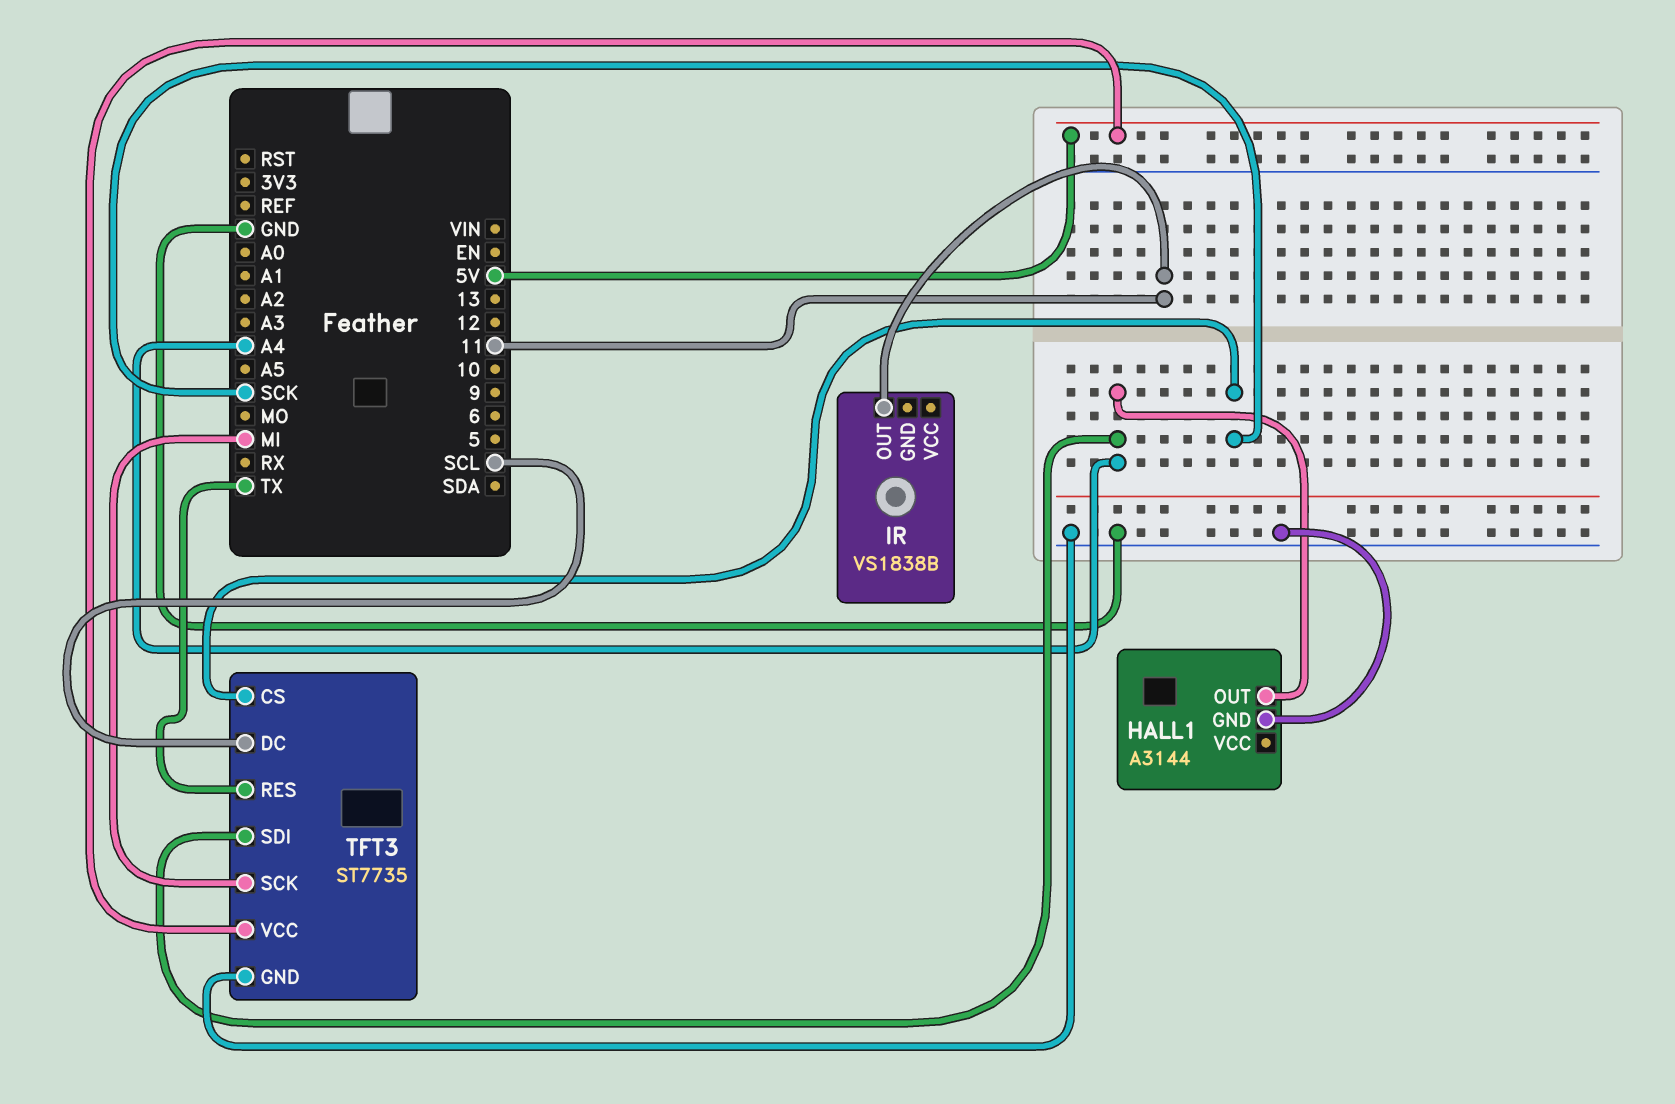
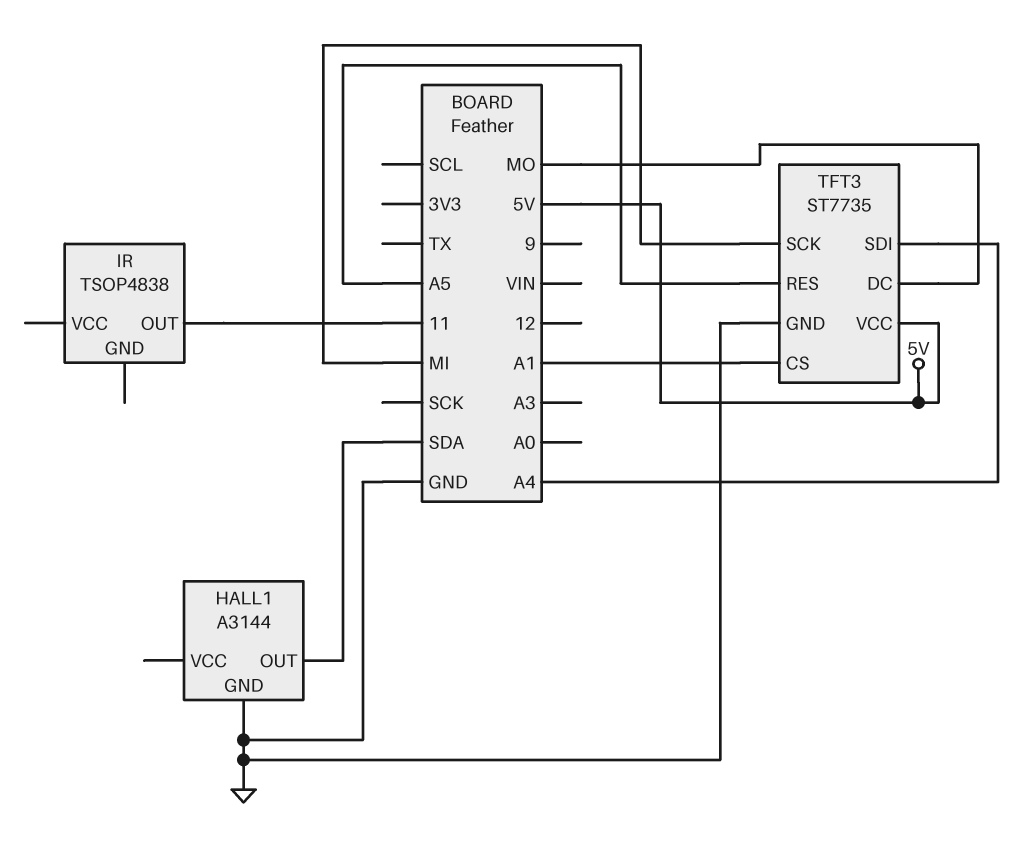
HALL1 pin OUT: A4 -> SDA
IR: VS1838B -> TSOP4838
TFT3 pin CS: SCK -> A1
TFT3 pin DC: SCL -> MO
TFT3 pin RES: TX -> A5

